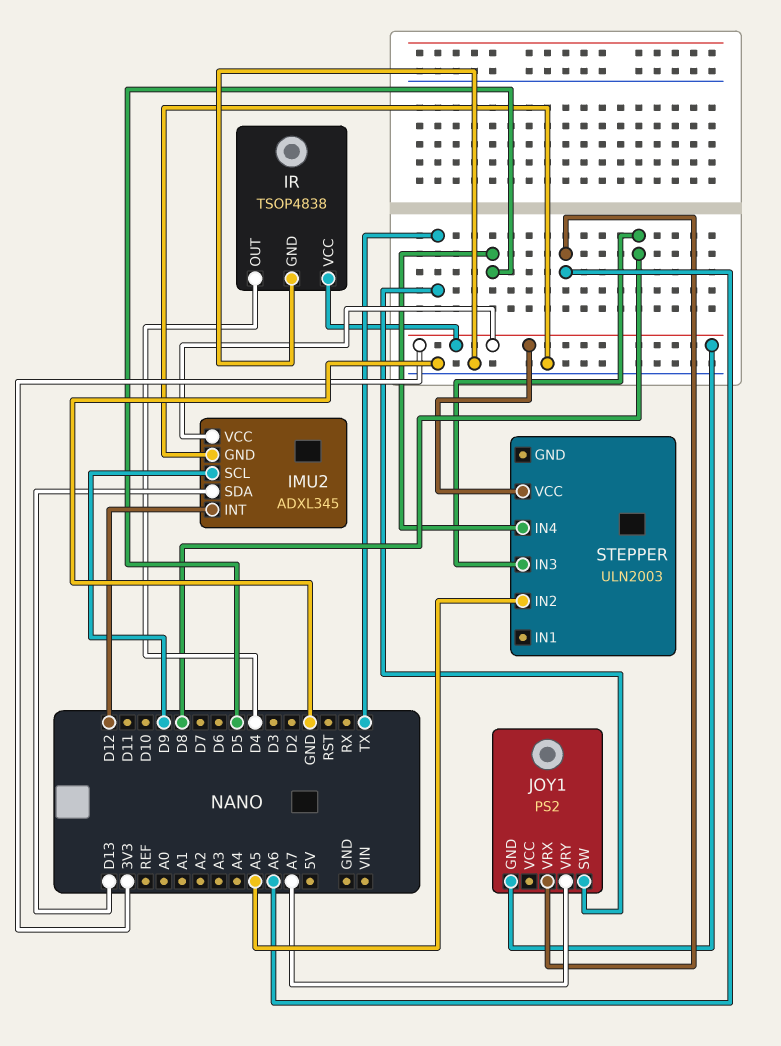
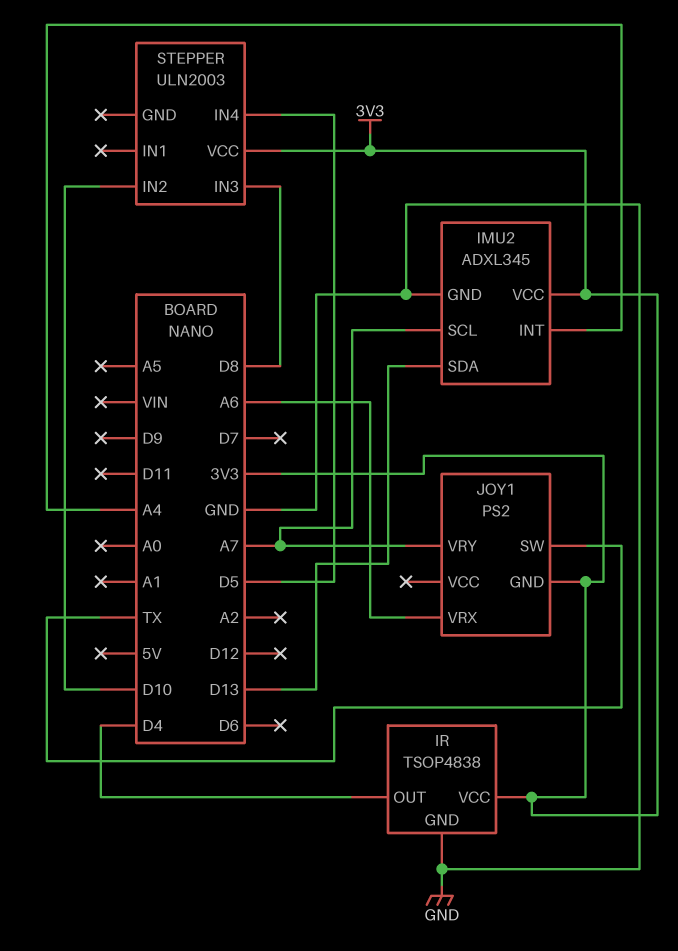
IMU2 pin INT: D12 -> A4
IMU2 pin SCL: D9 -> A7
STEPPER pin IN2: A5 -> D10

